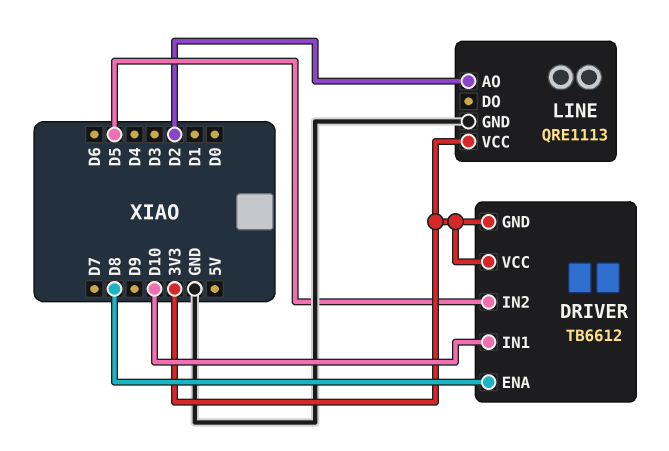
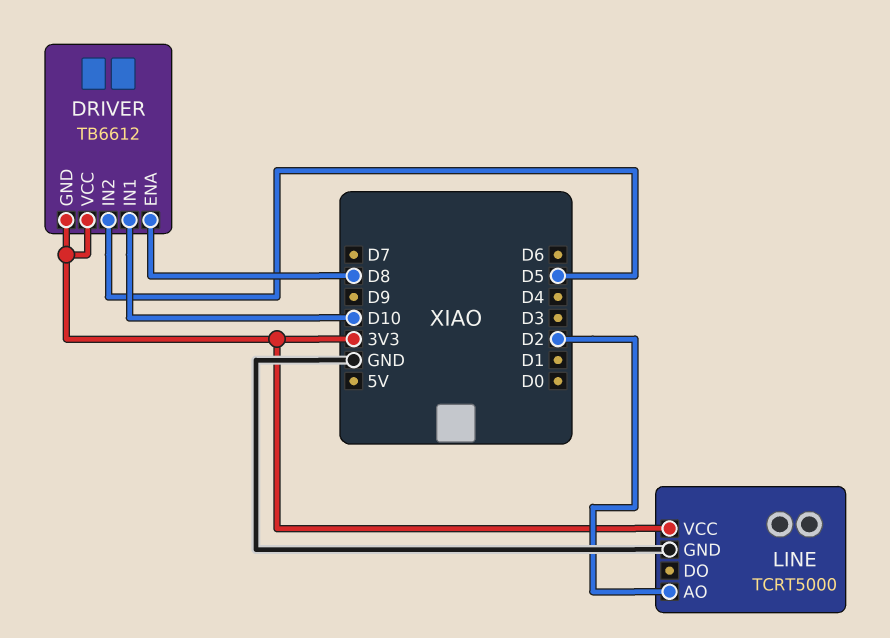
LINE: QRE1113 -> TCRT5000

